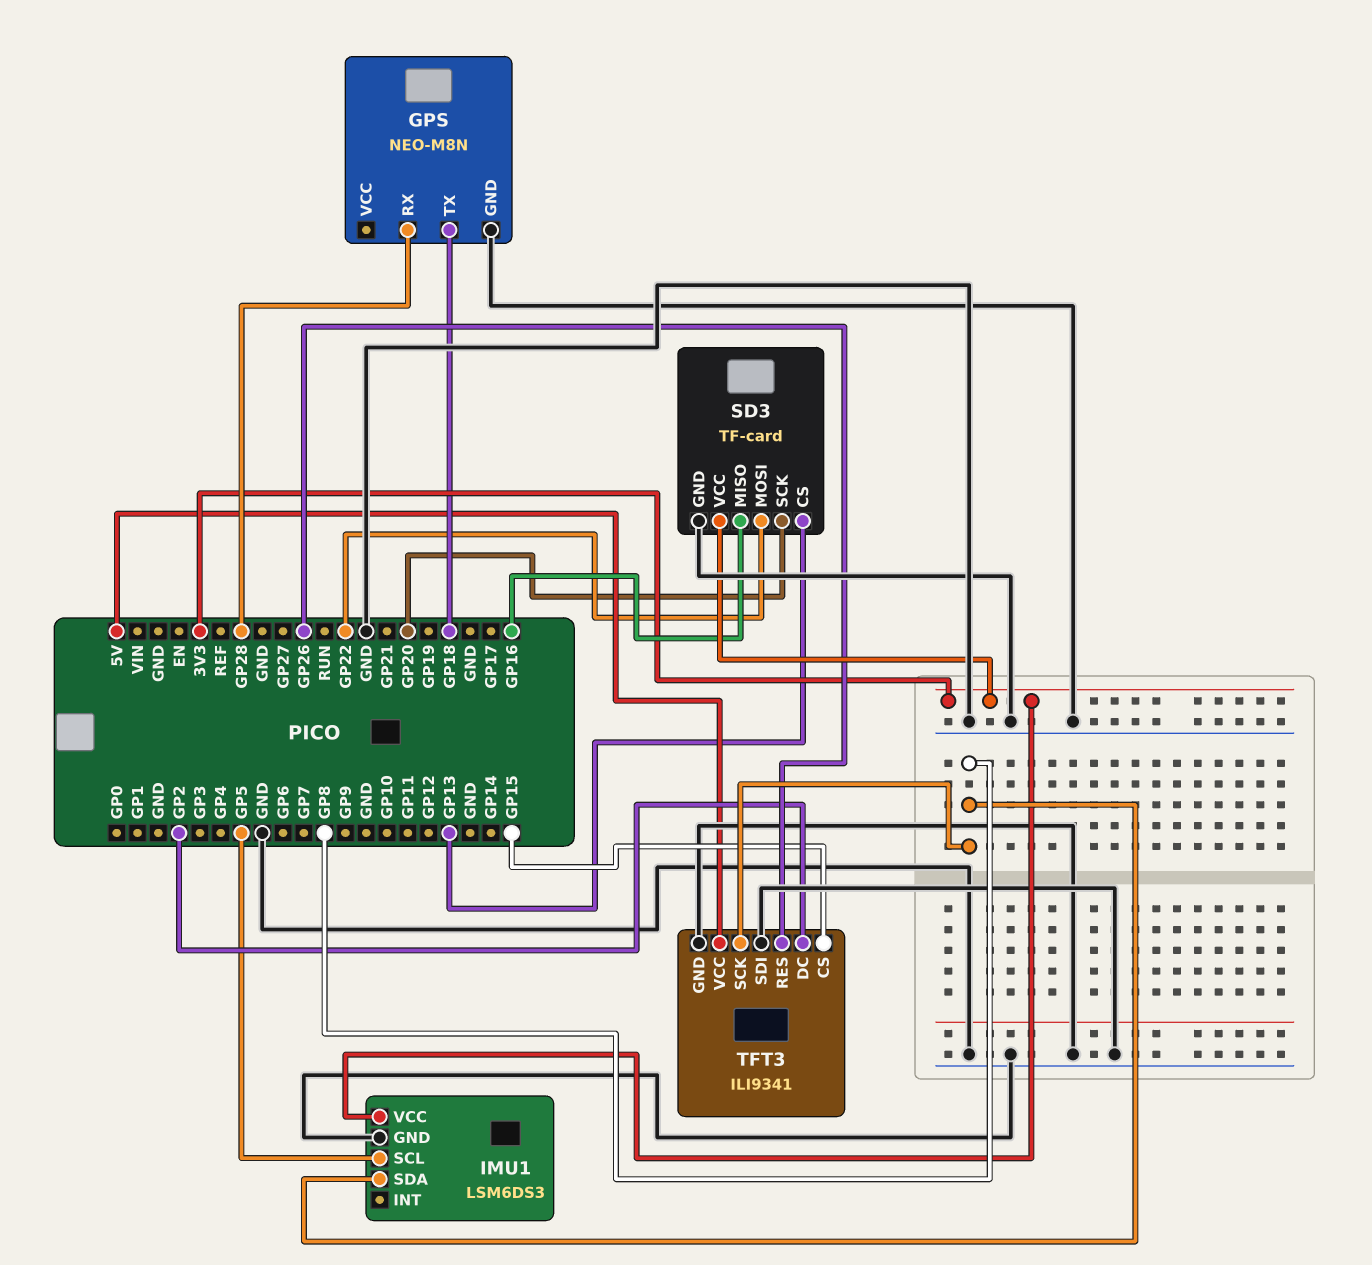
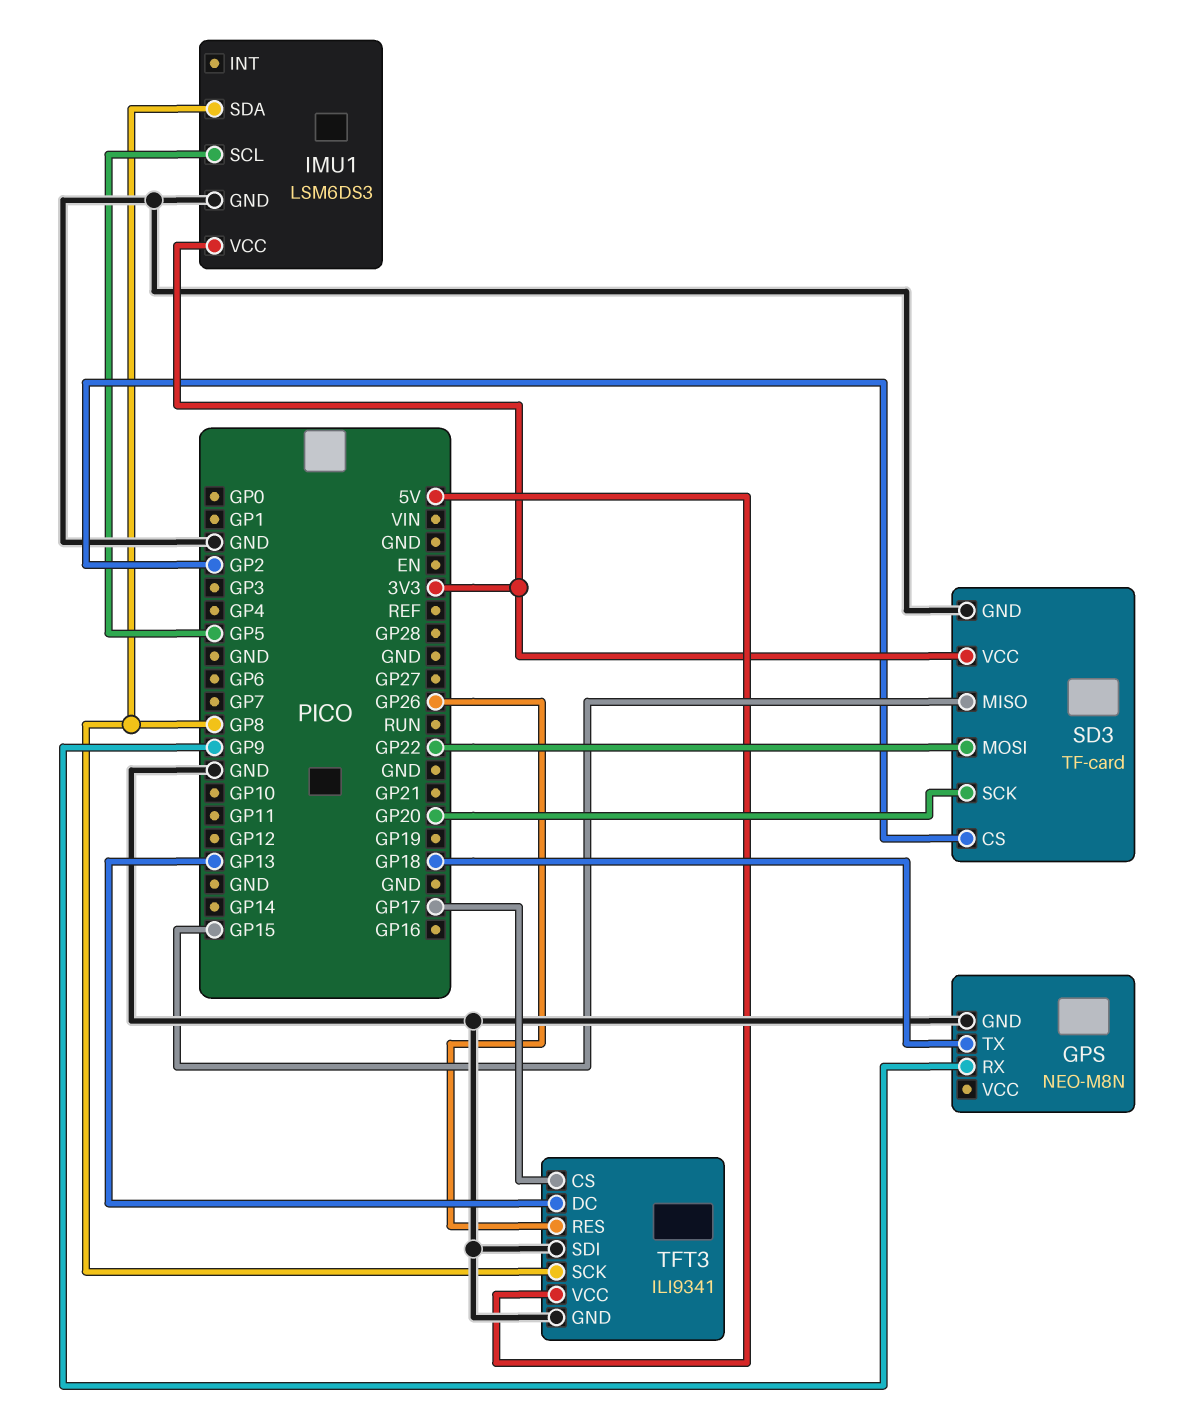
GPS pin RX: GP28 -> GP9
SD3 pin CS: GP13 -> GP2
SD3 pin MISO: GP16 -> GP15
TFT3 pin CS: GP15 -> GP17
TFT3 pin DC: GP2 -> GP13

